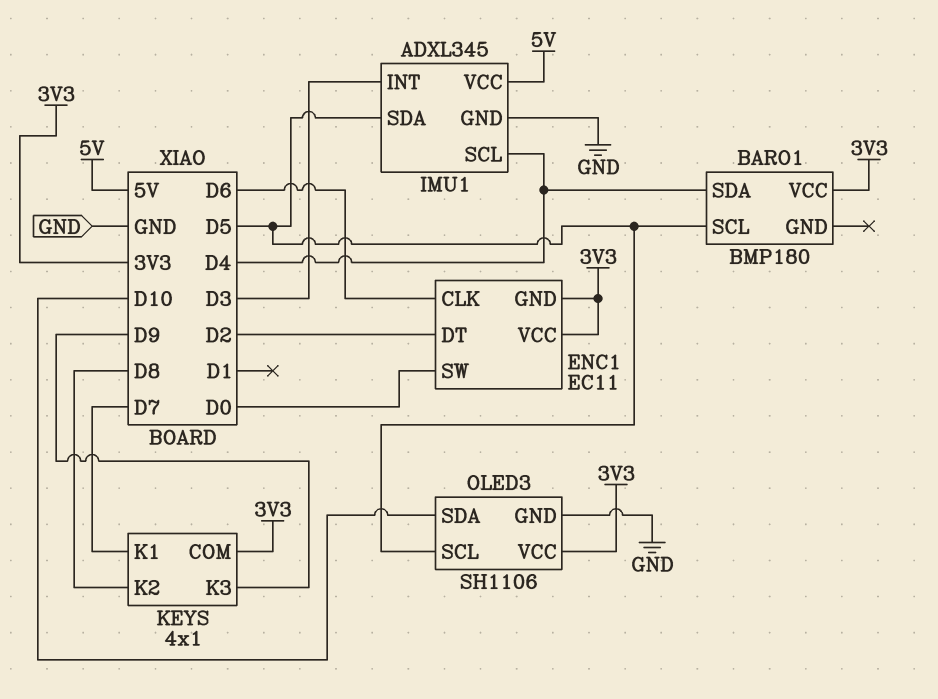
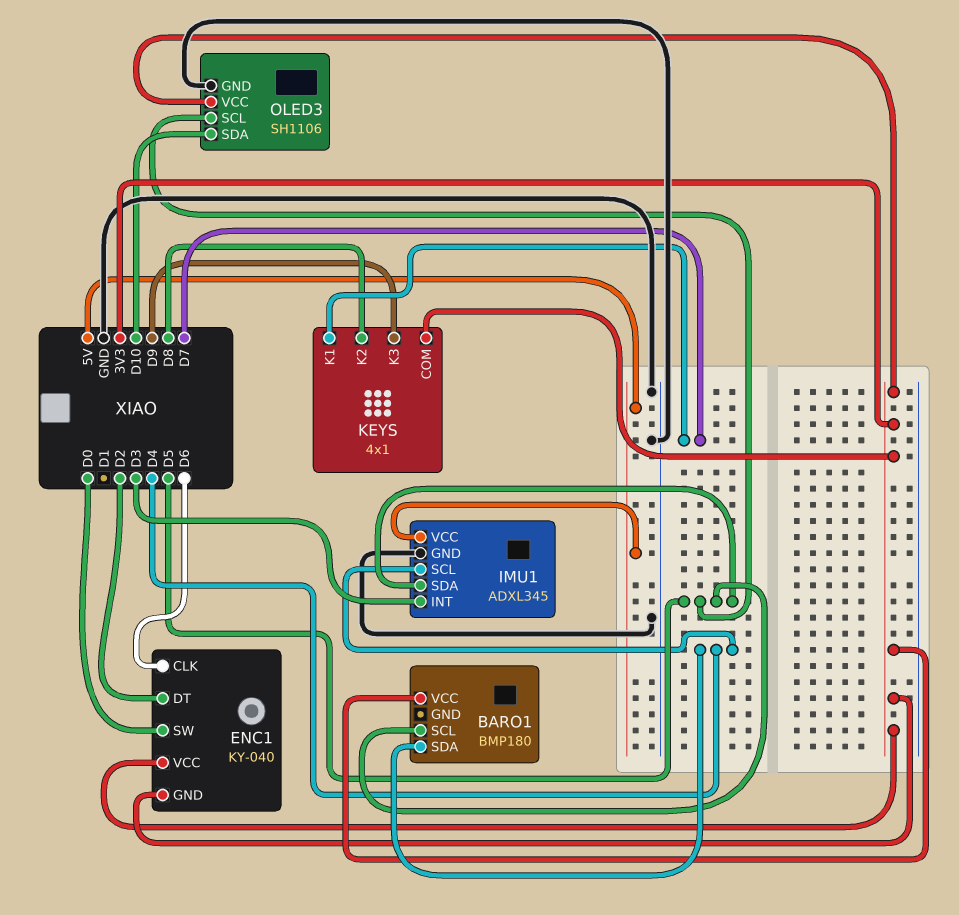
ENC1: EC11 -> KY-040

